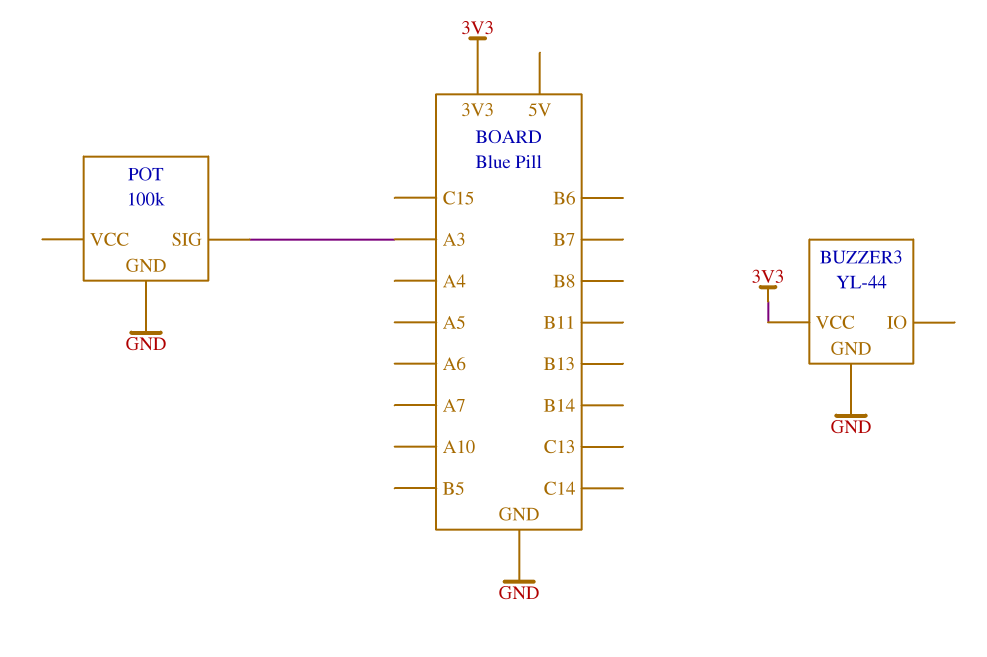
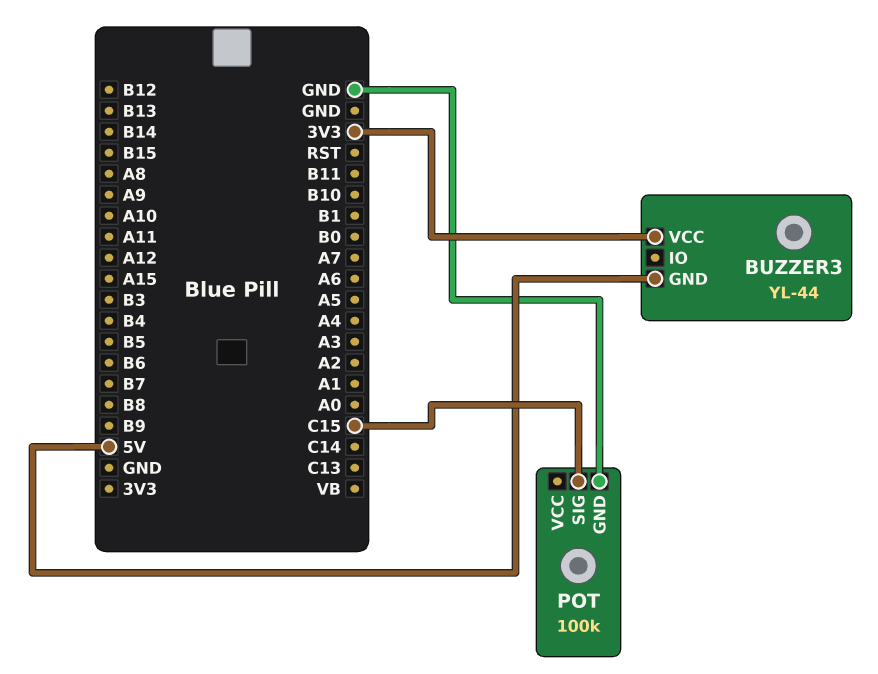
BUZZER3 pin GND: GND -> 5V
POT pin SIG: A3 -> C15

